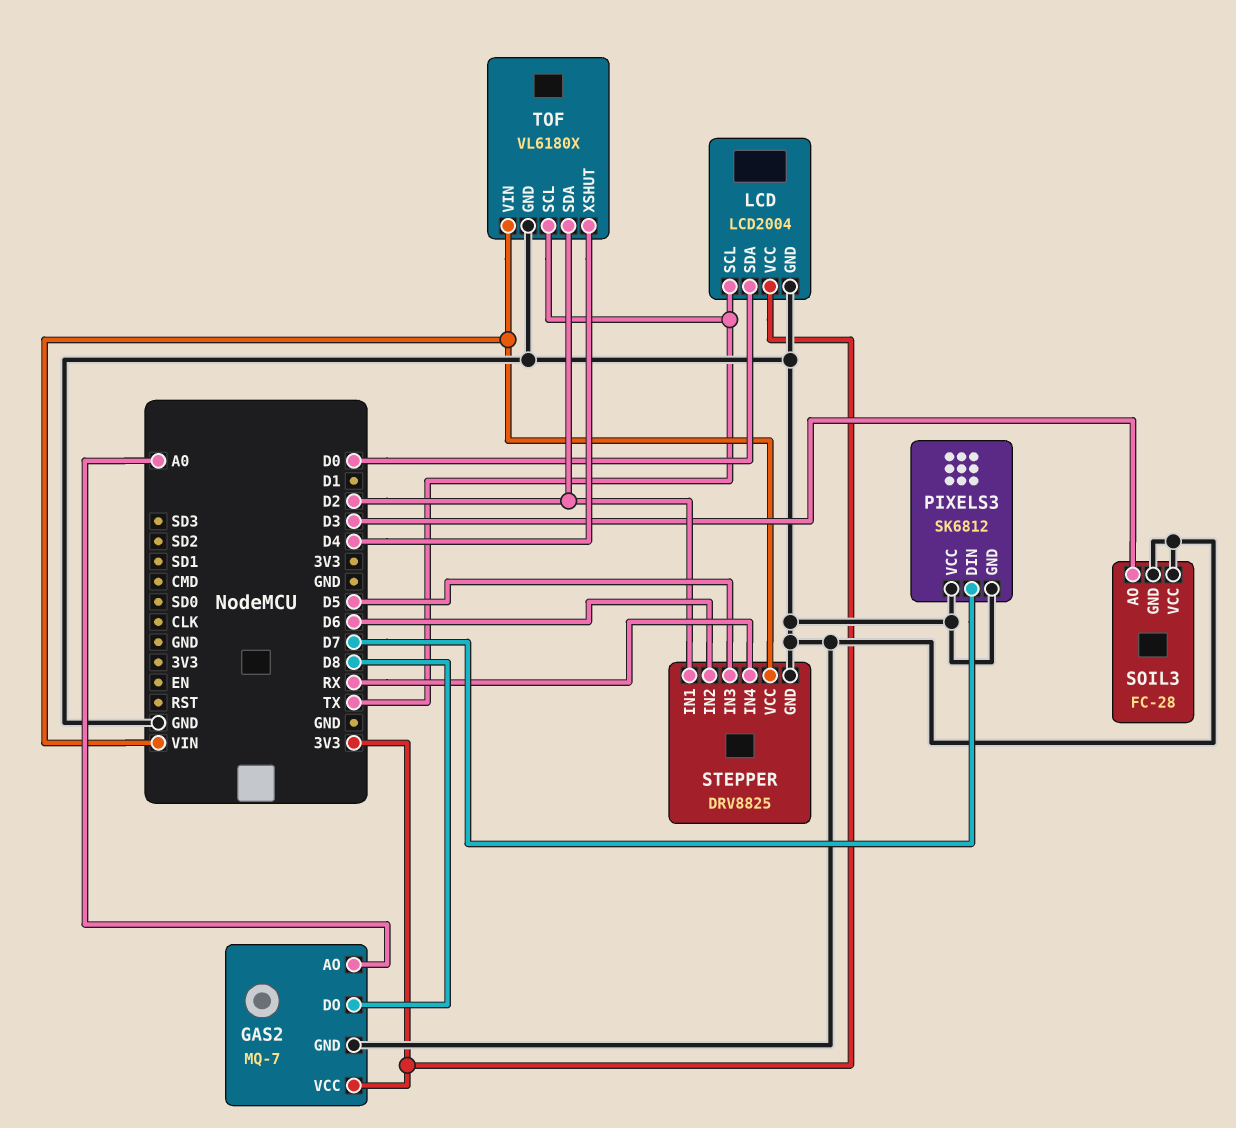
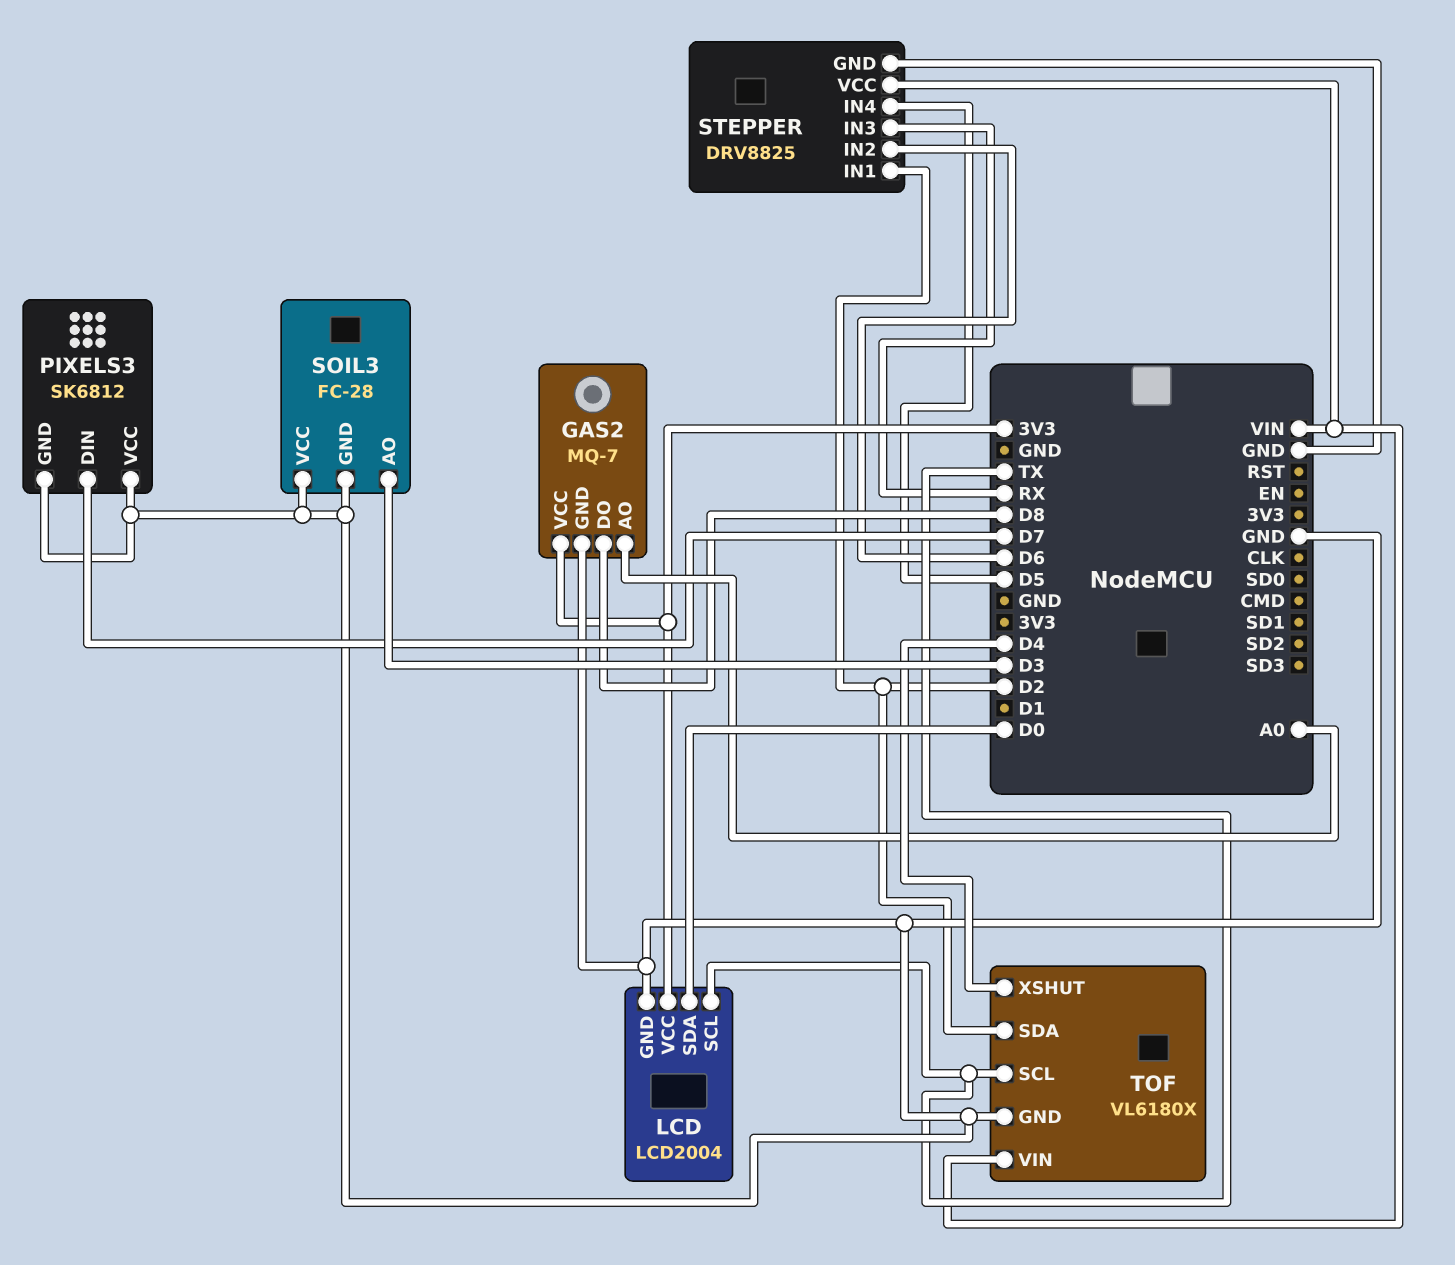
STEPPER pin IN3: D5 -> RX
STEPPER pin IN4: RX -> D5

